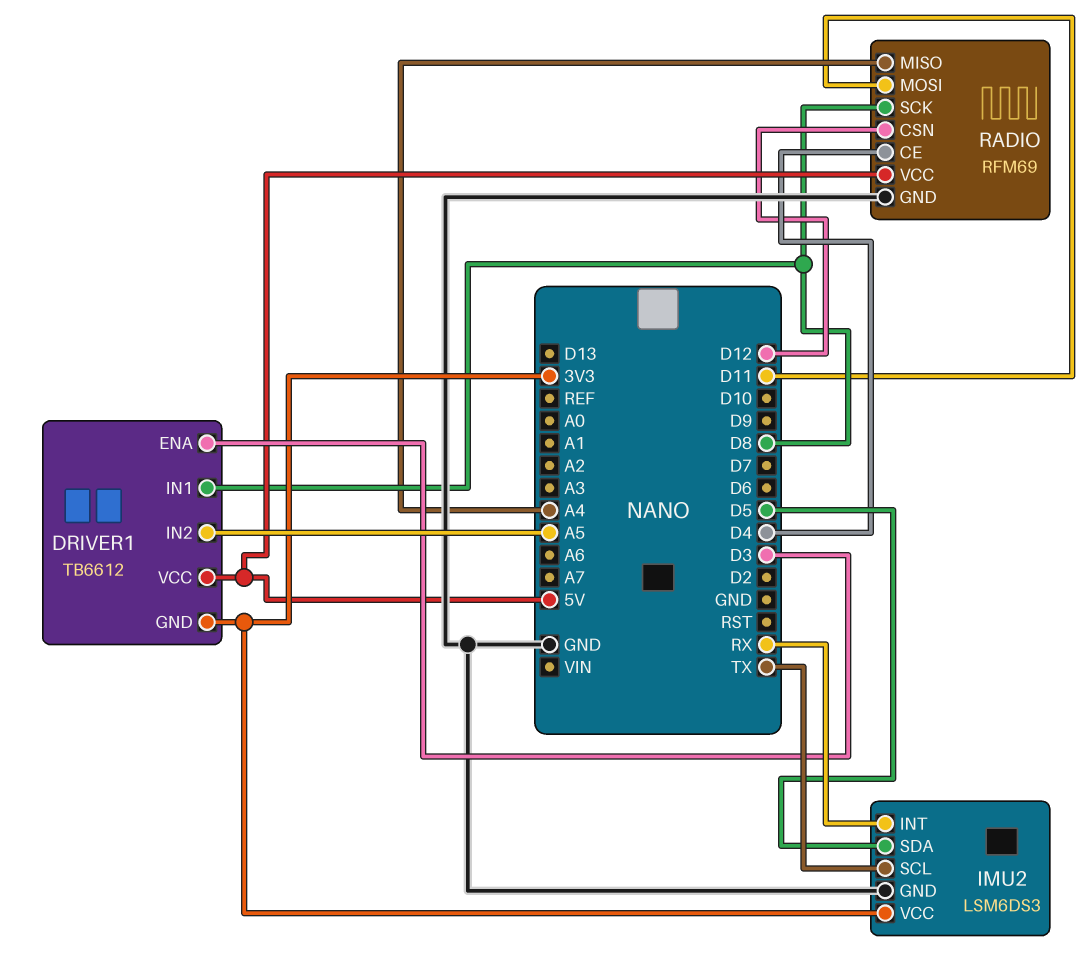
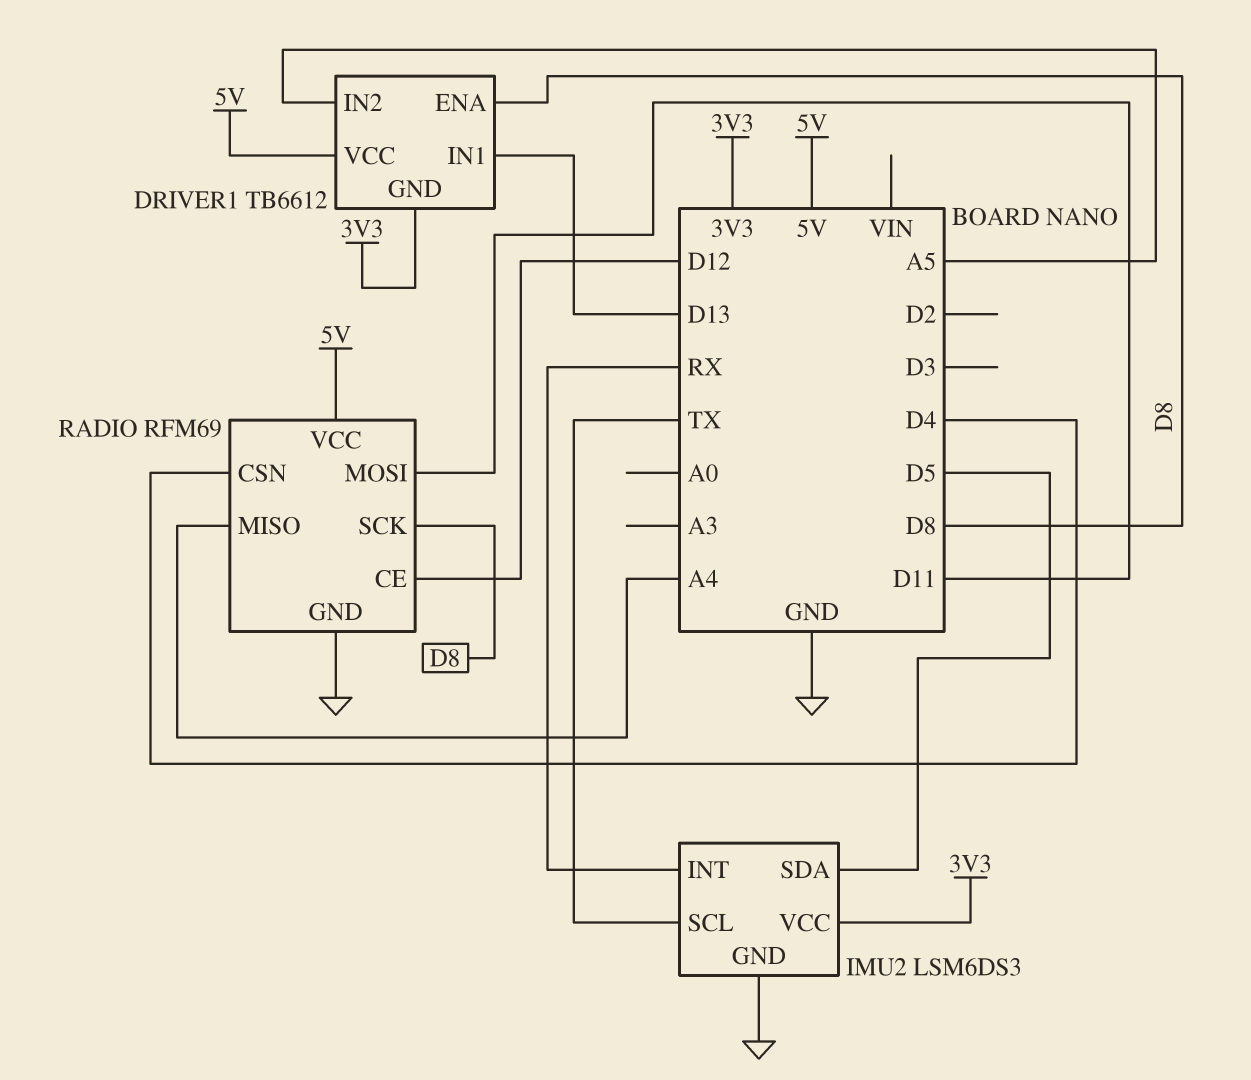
DRIVER1 pin ENA: D3 -> D8
DRIVER1 pin IN1: D8 -> D13
RADIO pin CE: D4 -> D12
RADIO pin CSN: D12 -> D4

